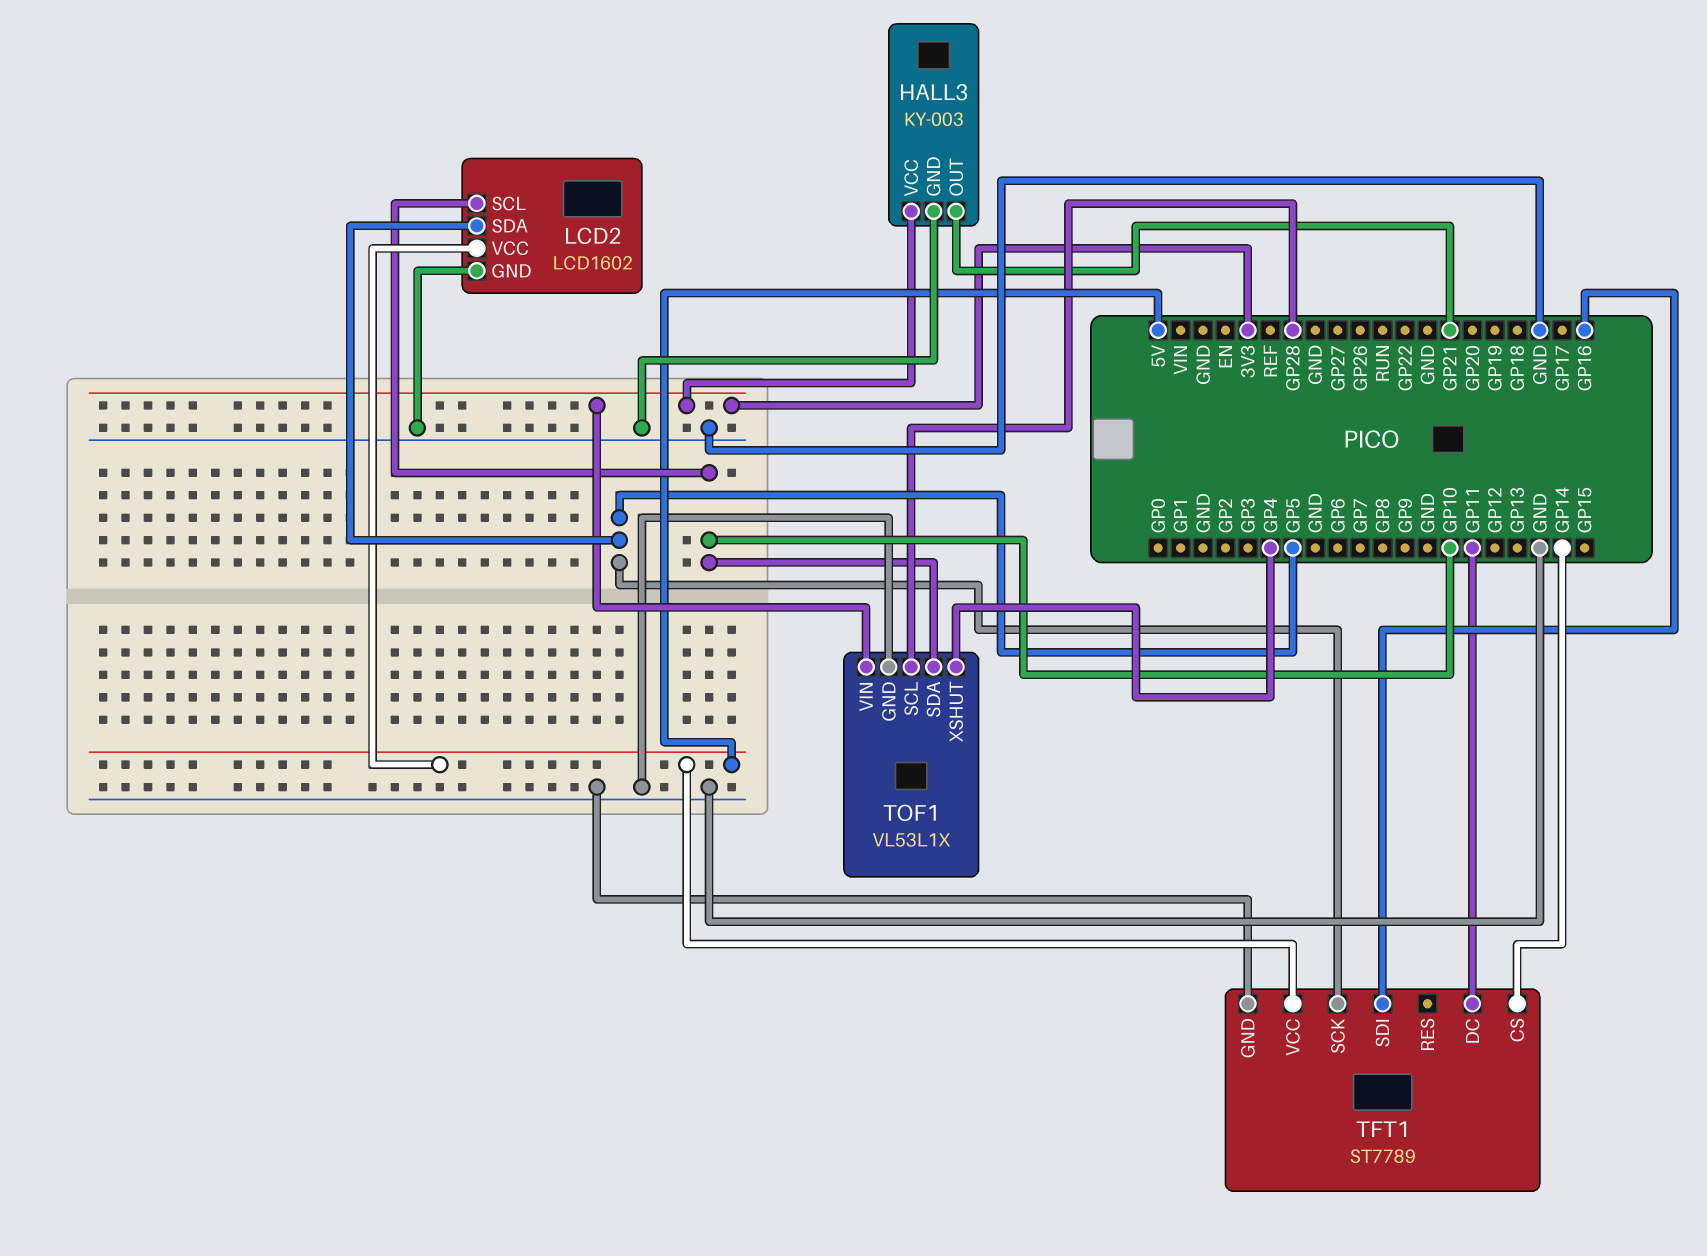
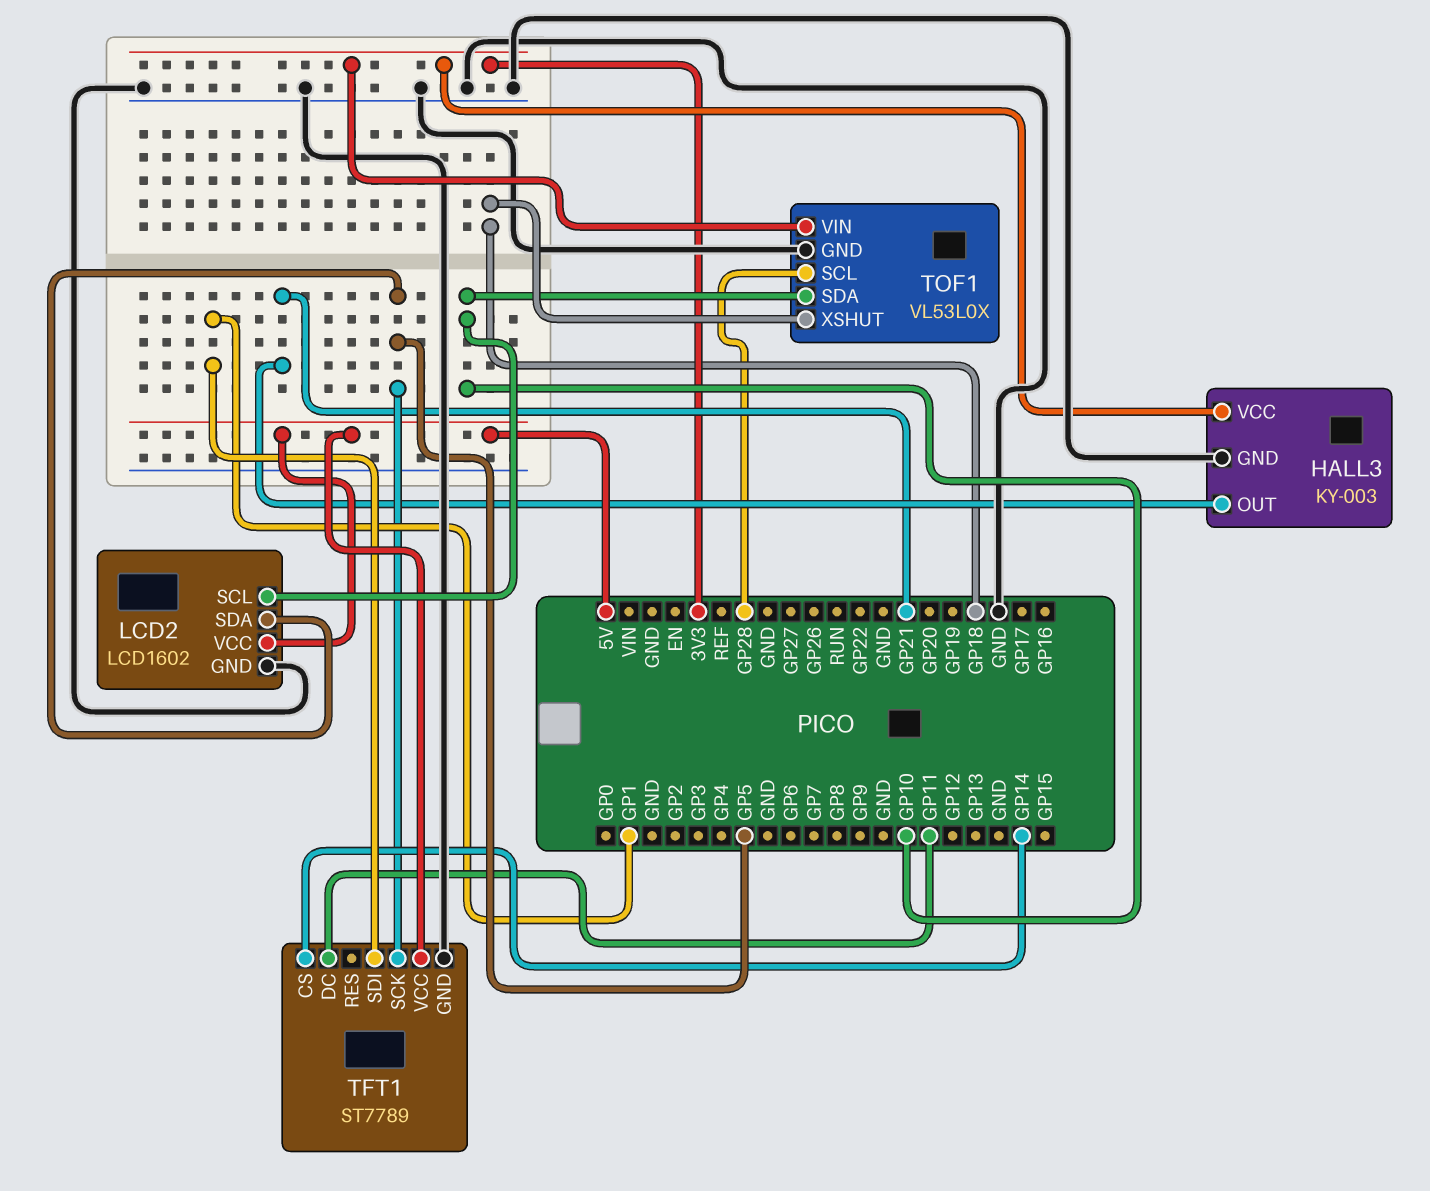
TFT1 pin SDI: GP16 -> GP1
TOF1: VL53L1X -> VL53L0X
TOF1 pin XSHUT: GP4 -> GP18

